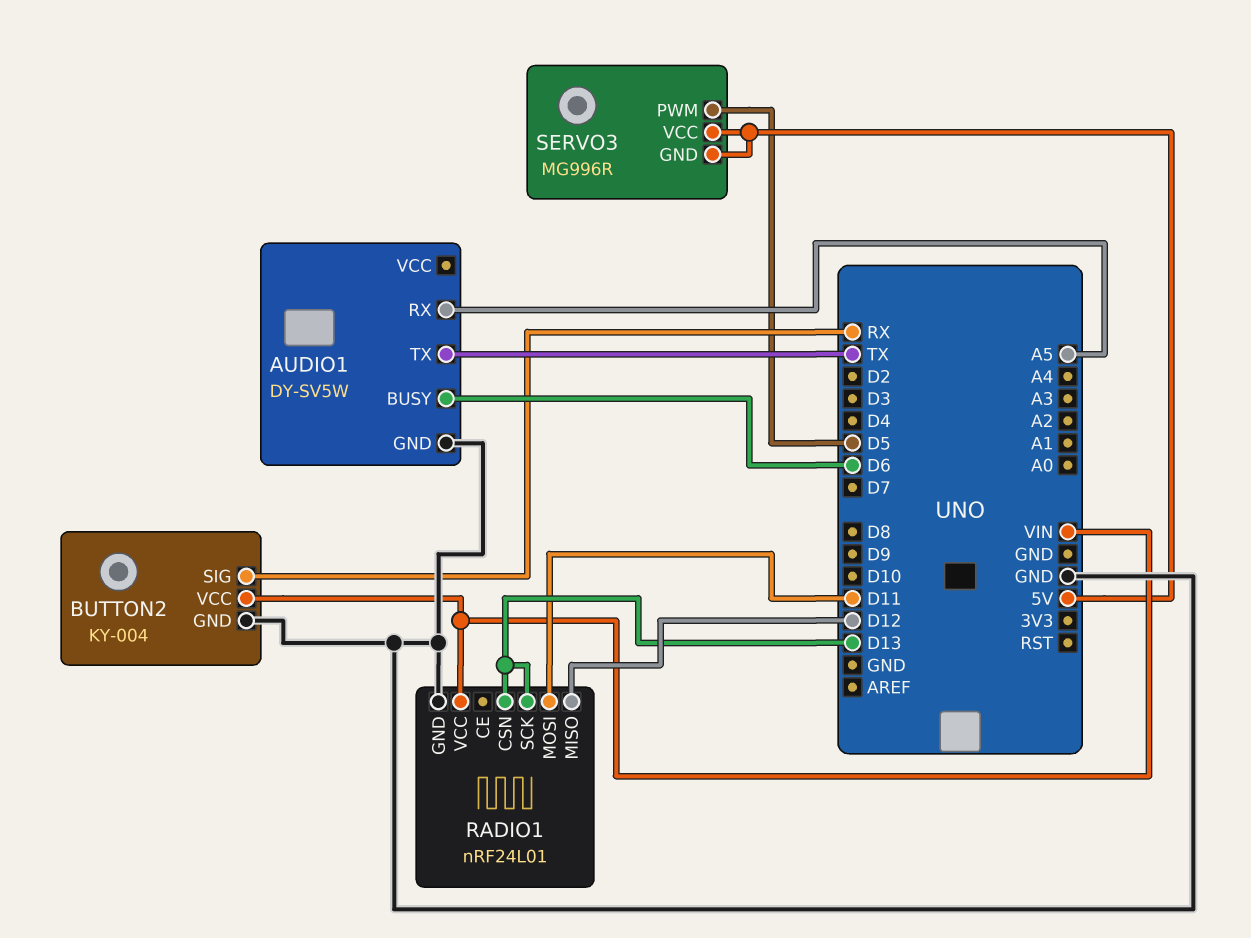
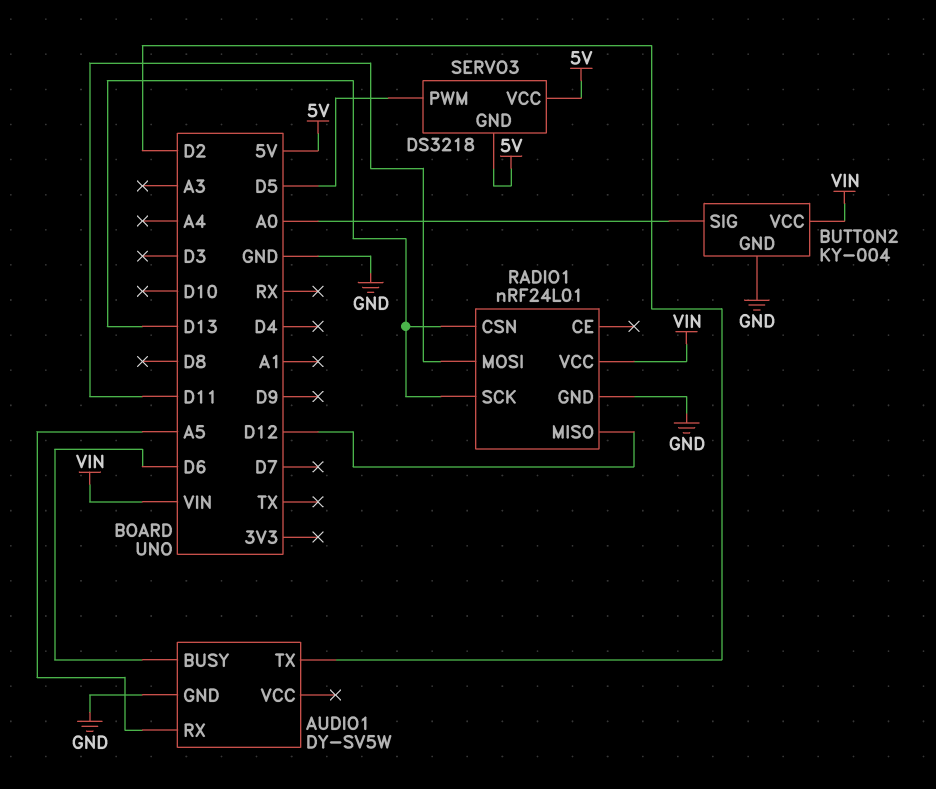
AUDIO1 pin TX: TX -> D2
BUTTON2 pin SIG: RX -> A0
SERVO3: MG996R -> DS3218

